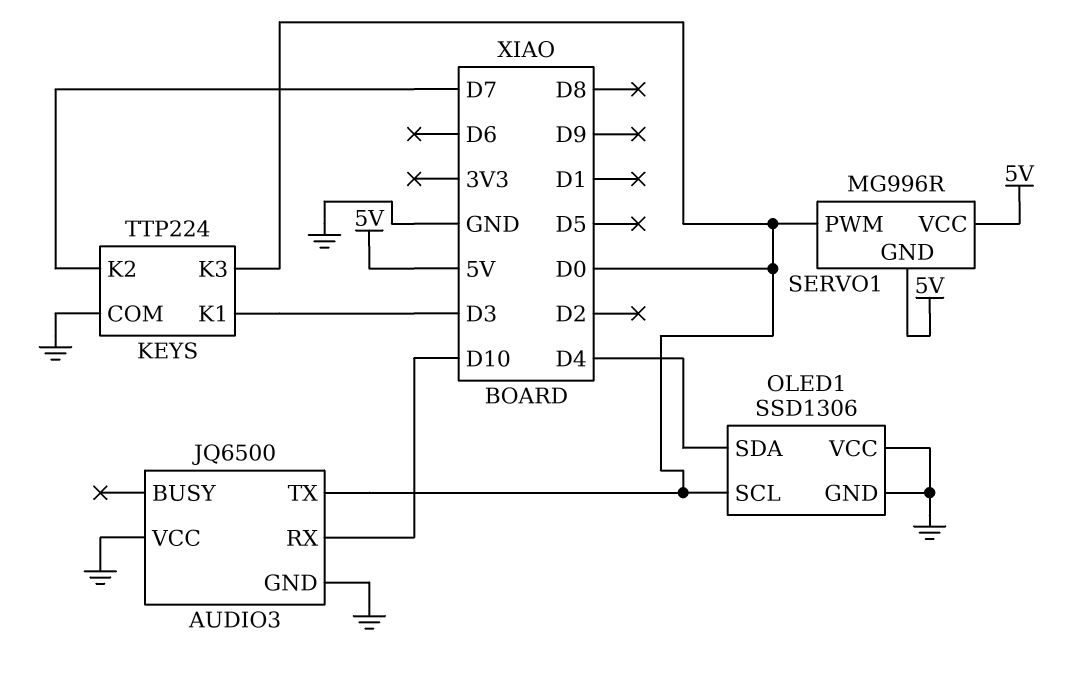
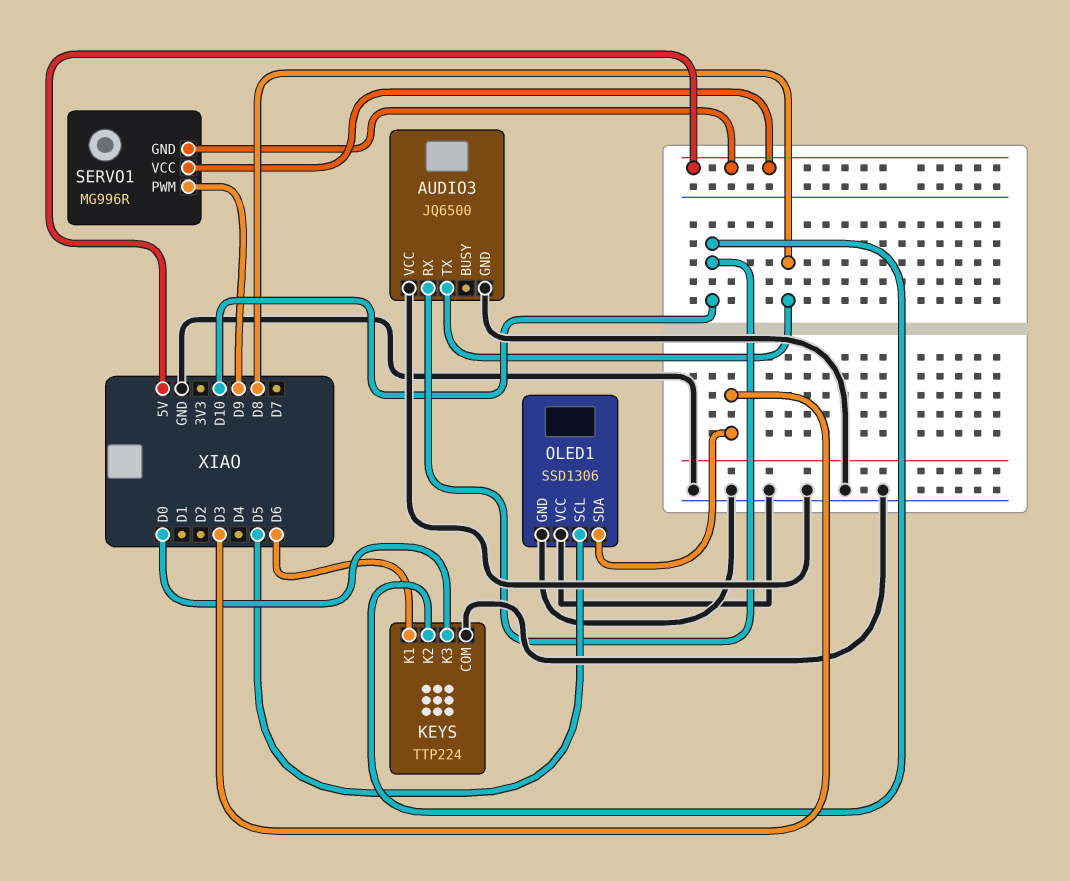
AUDIO3 pin TX: D0 -> D8
KEYS pin K1: D3 -> D6
KEYS pin K2: D7 -> D10
OLED1 pin SCL: D0 -> D5
OLED1 pin SDA: D4 -> D3
SERVO1 pin PWM: D0 -> D9

